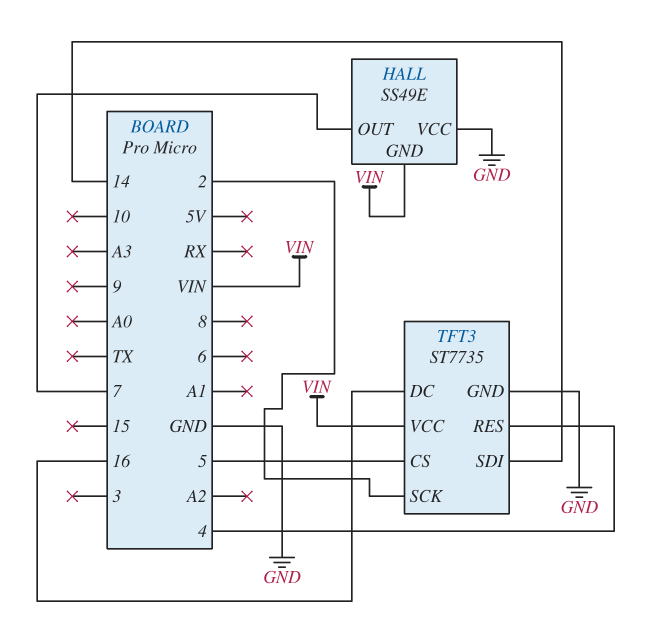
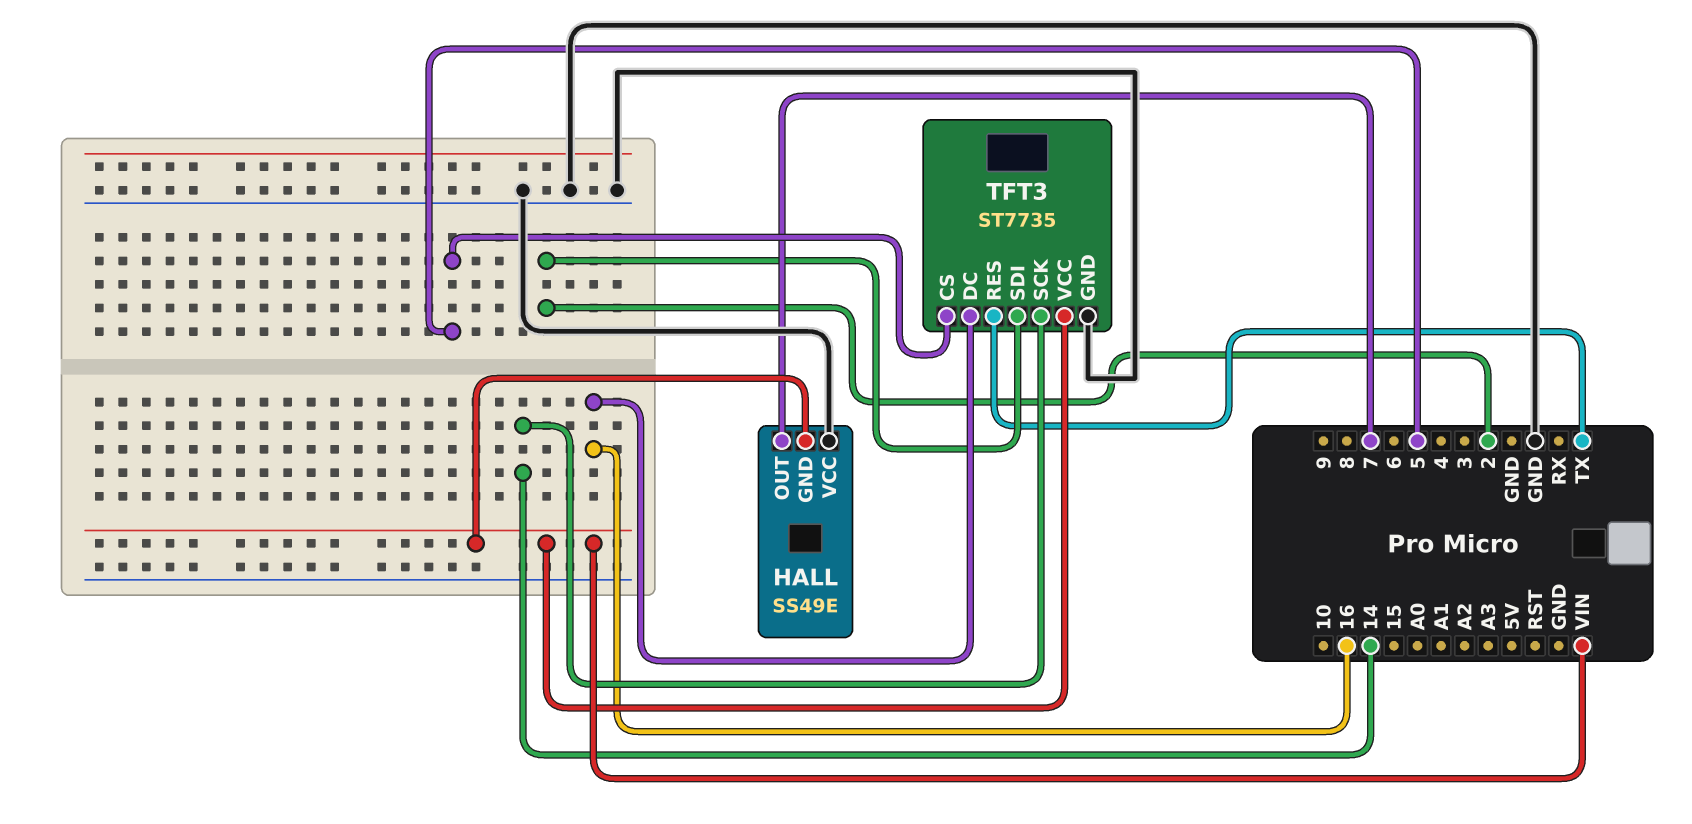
TFT3 pin RES: 4 -> TX
TFT3 pin SCK: 2 -> 14
TFT3 pin SDI: 14 -> 2

